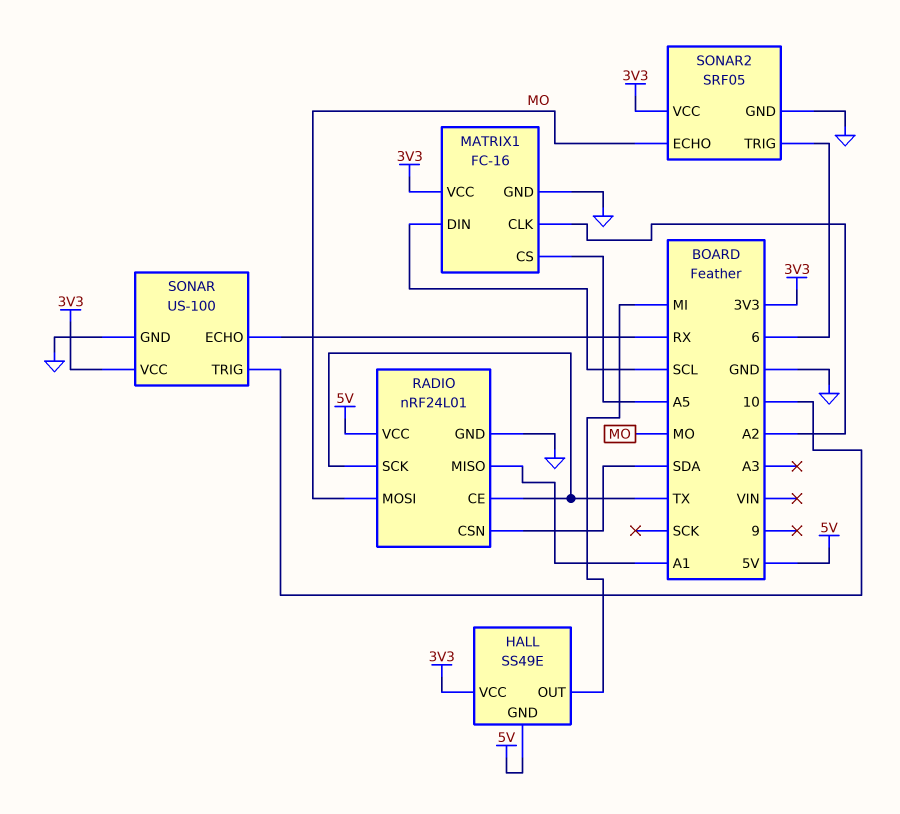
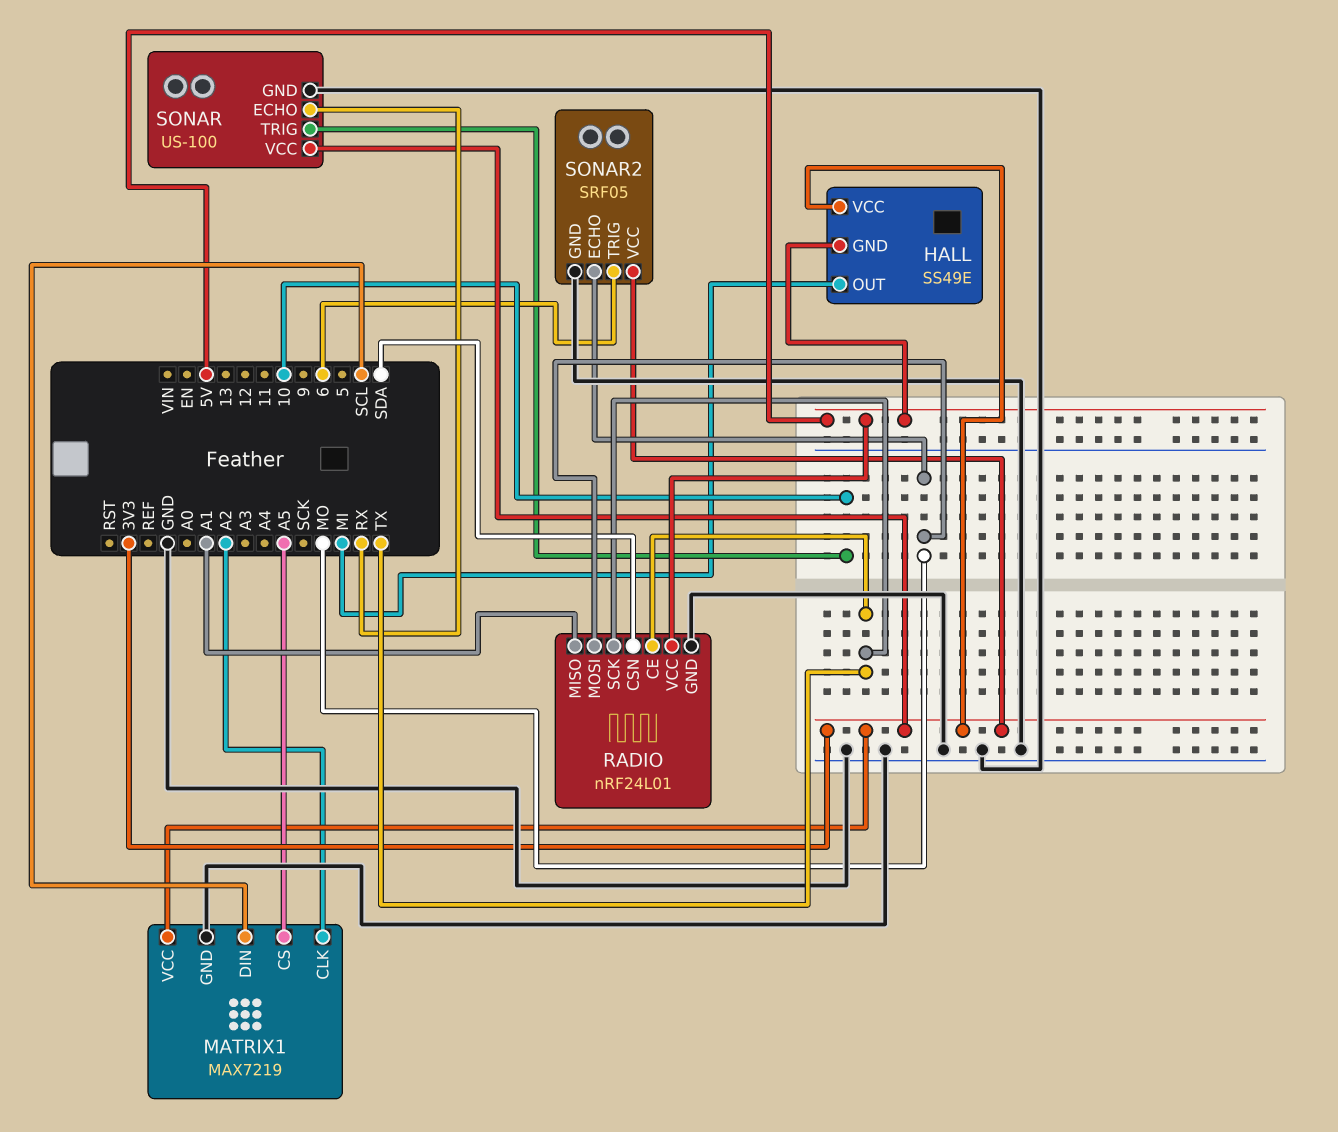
MATRIX1: FC-16 -> MAX7219

